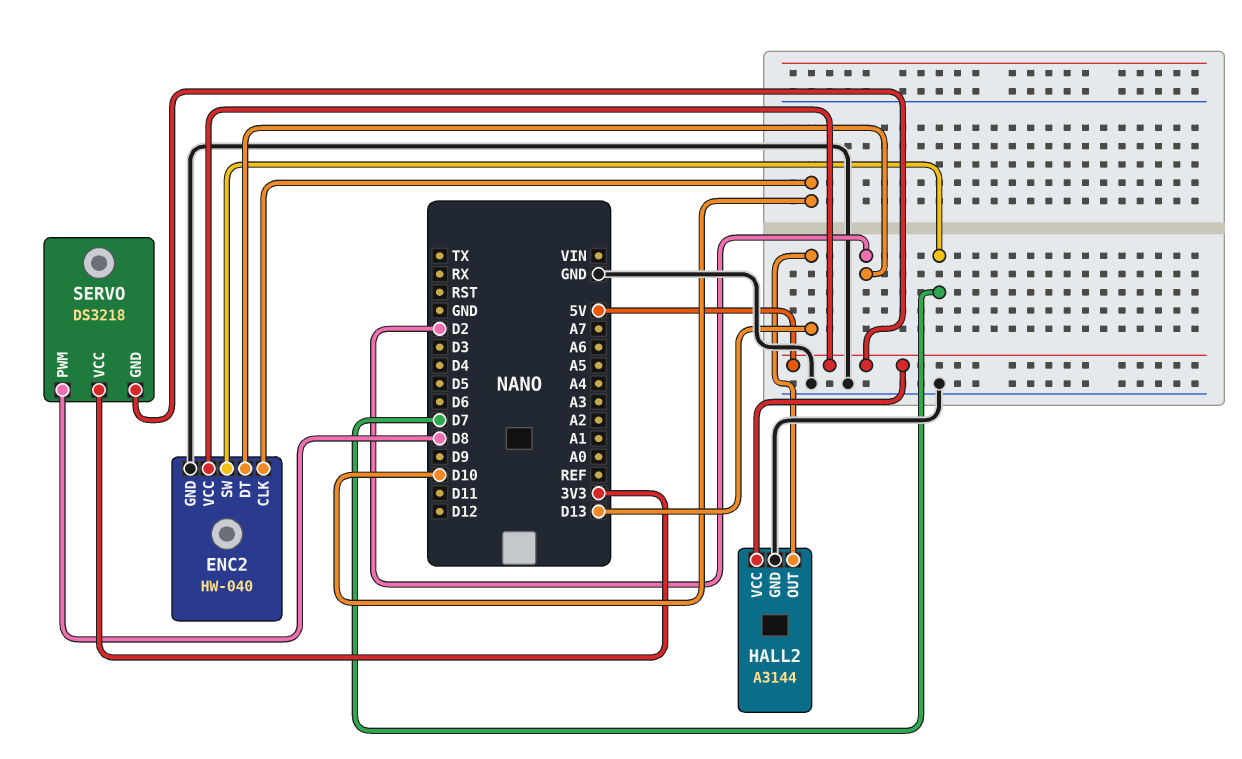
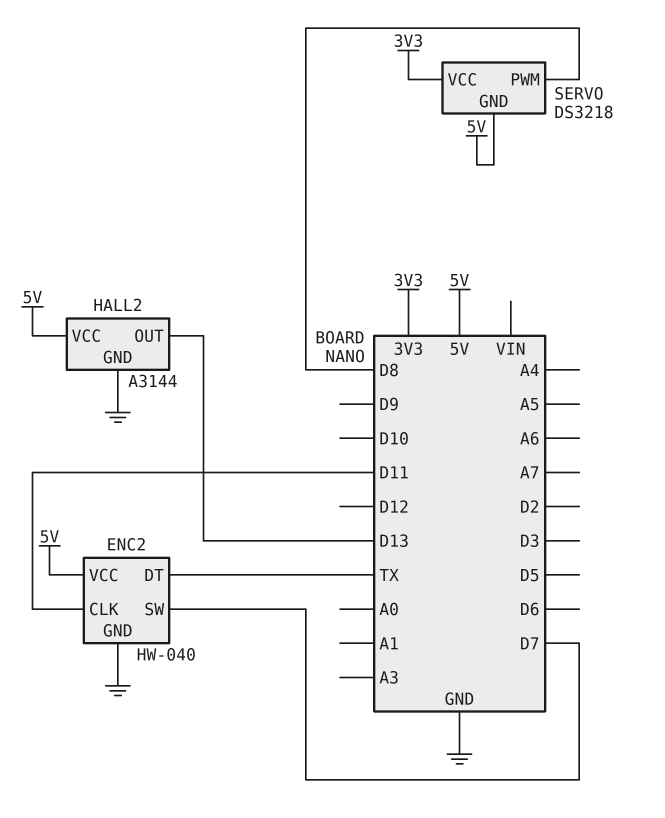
ENC2 pin CLK: D10 -> D11
ENC2 pin DT: D2 -> TX

